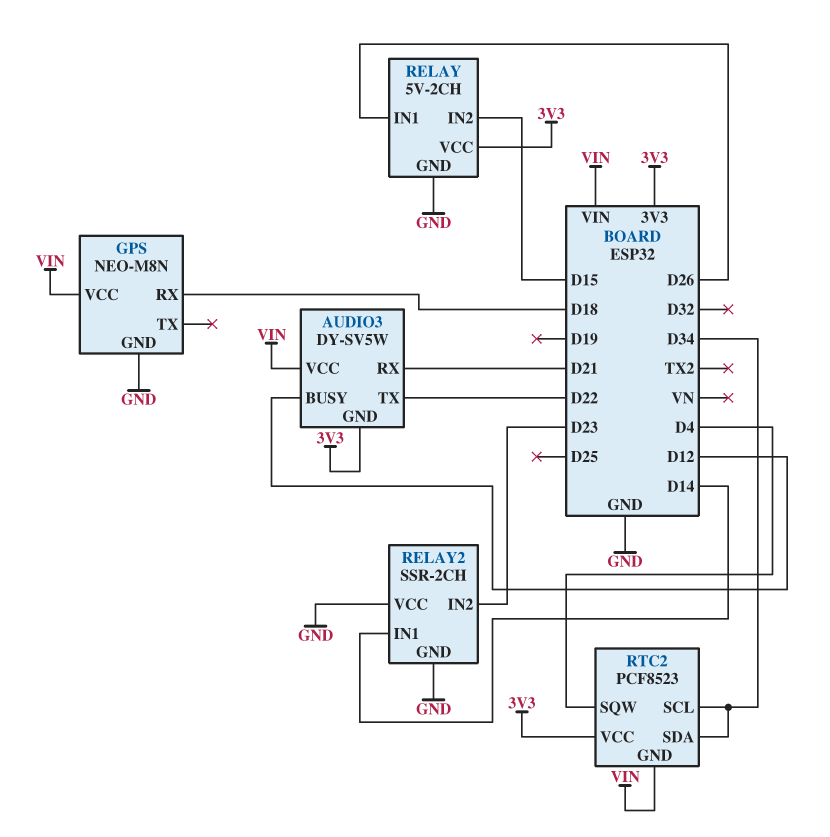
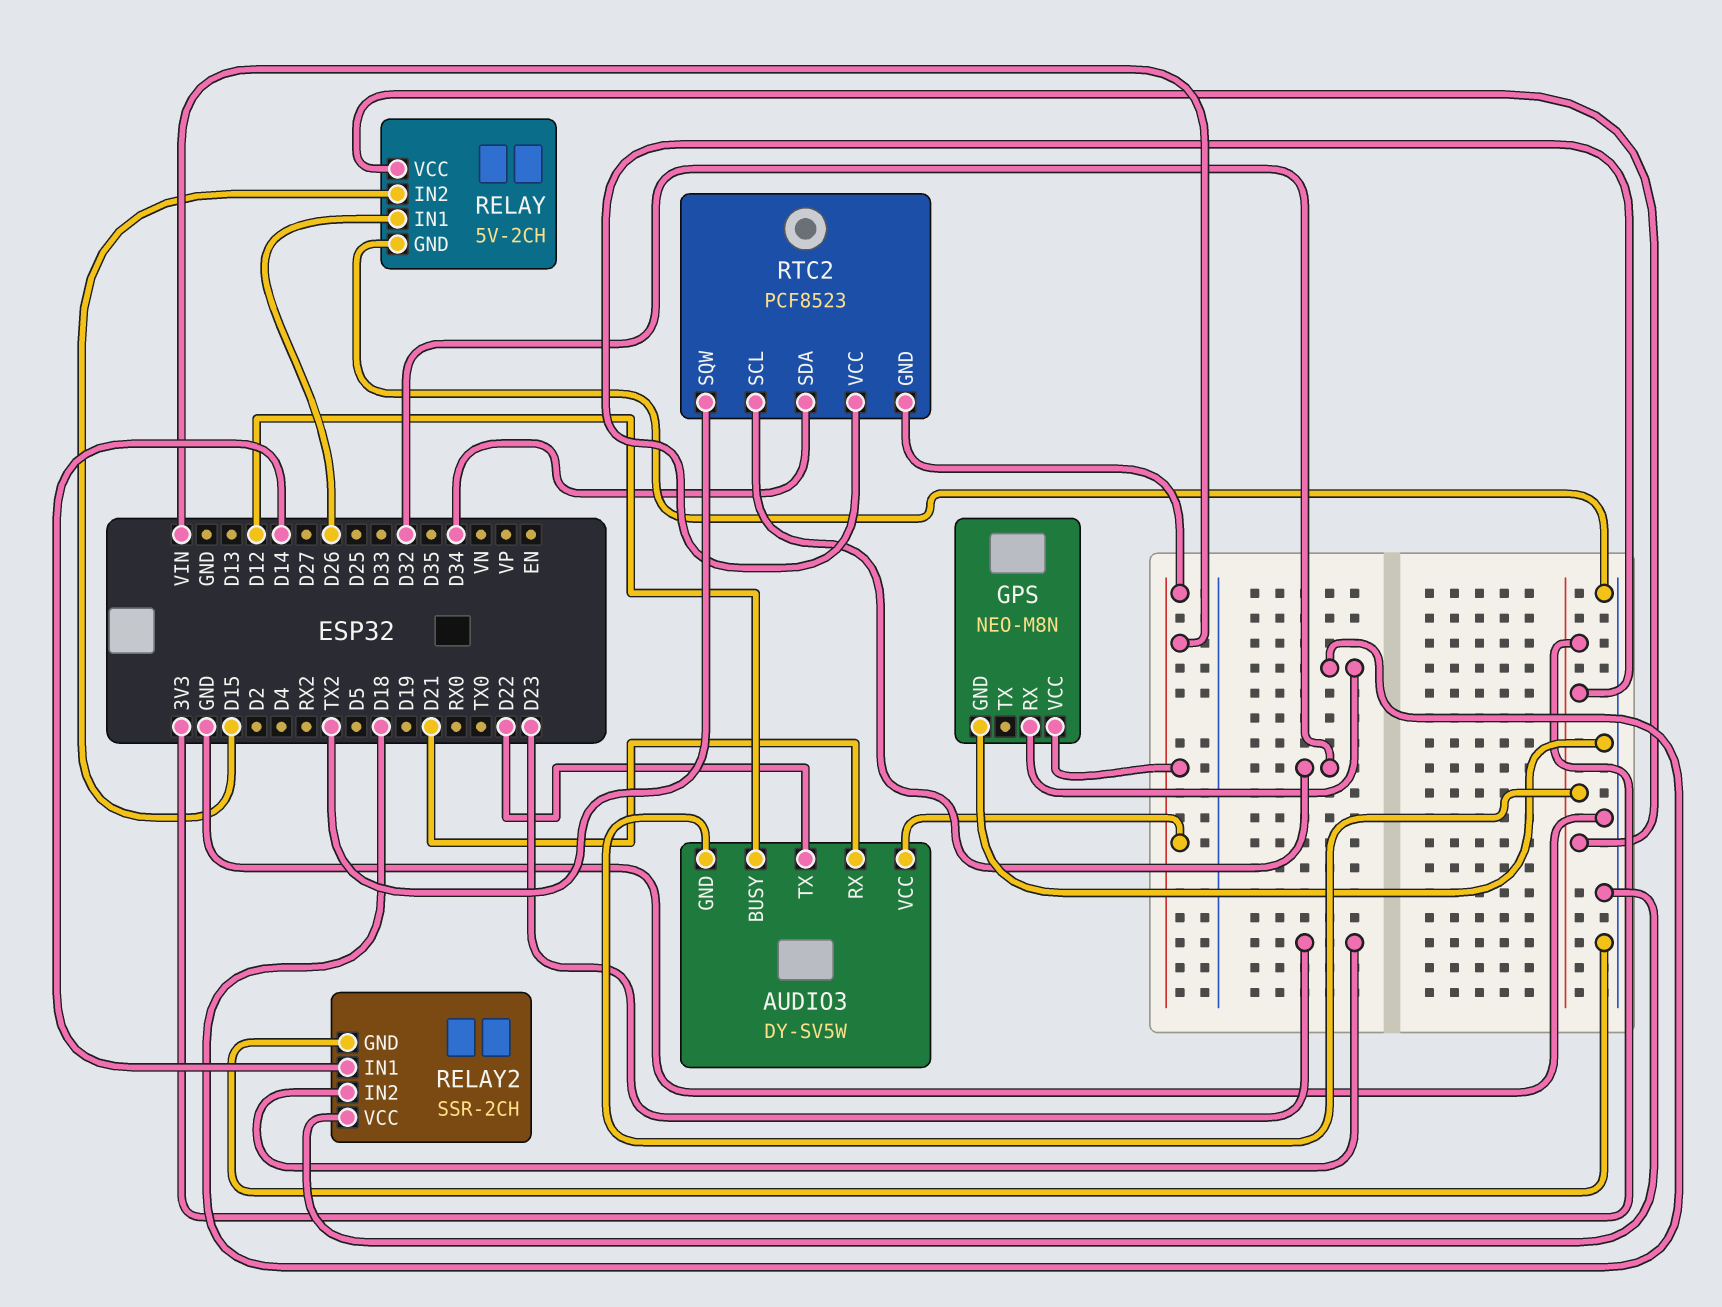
RTC2 pin SCL: D34 -> D32
RTC2 pin SQW: D4 -> TX2

